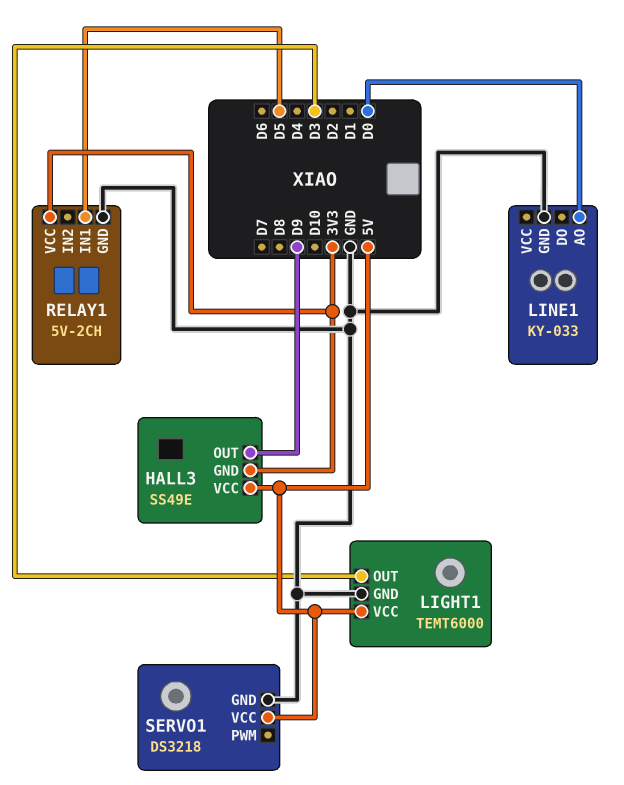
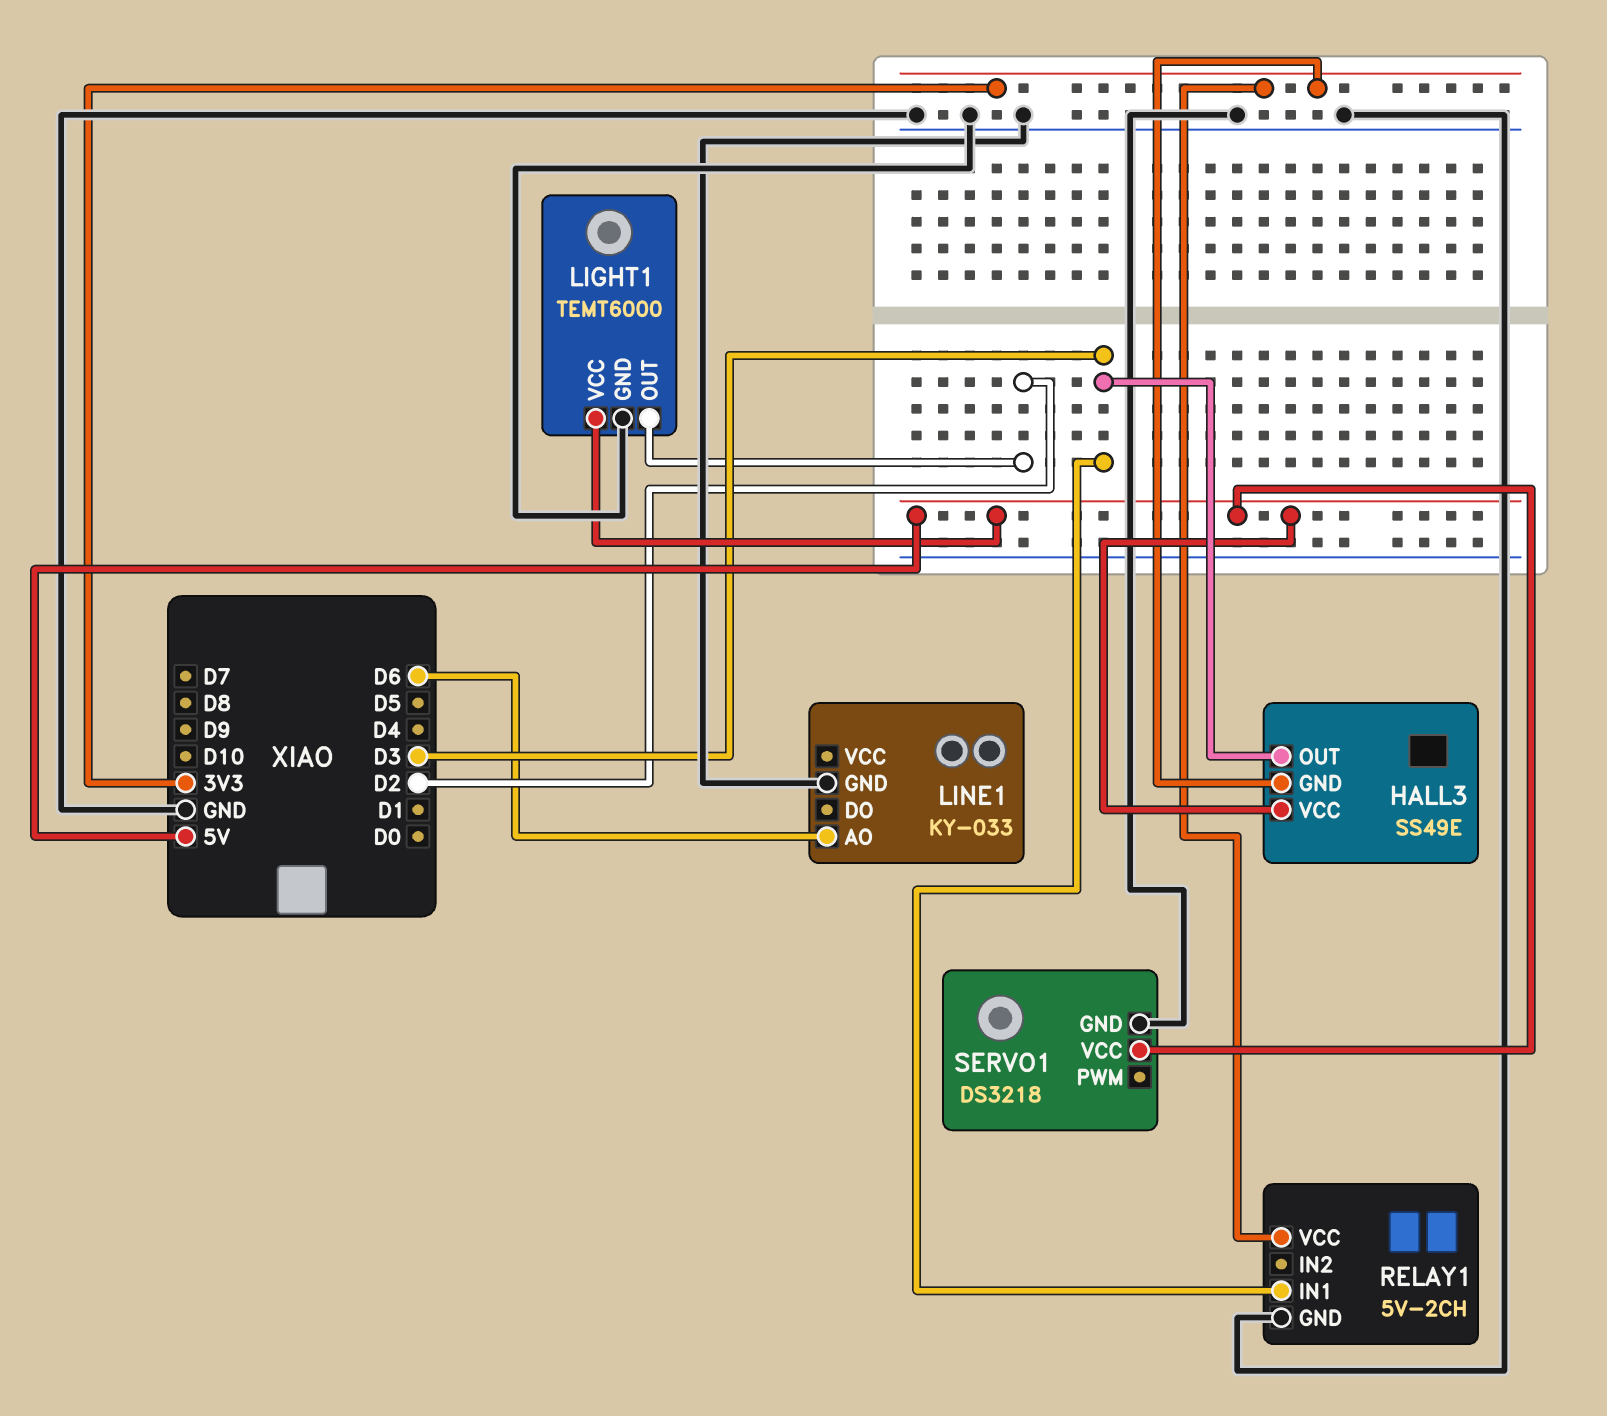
HALL3 pin OUT: D9 -> D3
LIGHT1 pin OUT: D3 -> D2
LINE1 pin AO: D0 -> D6
RELAY1 pin IN1: D5 -> D3

